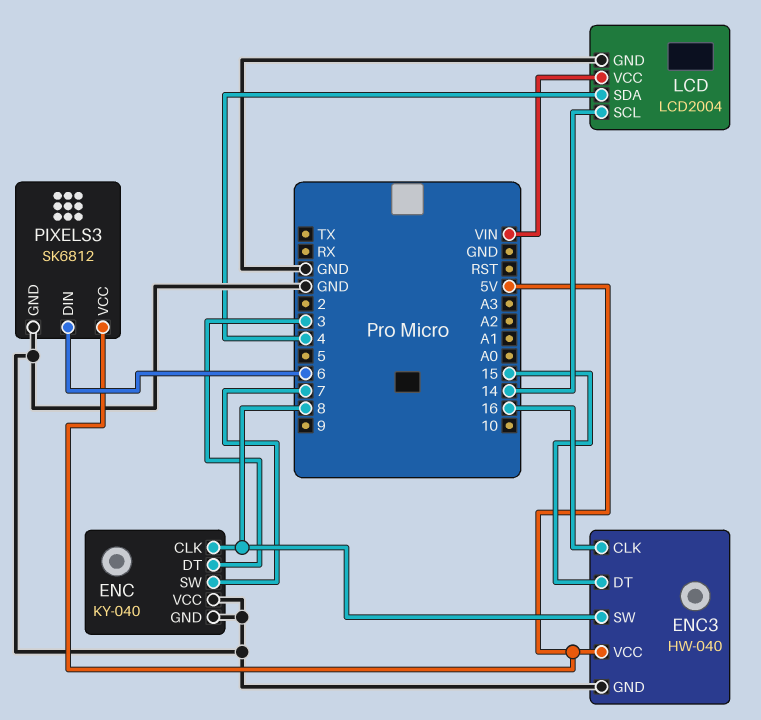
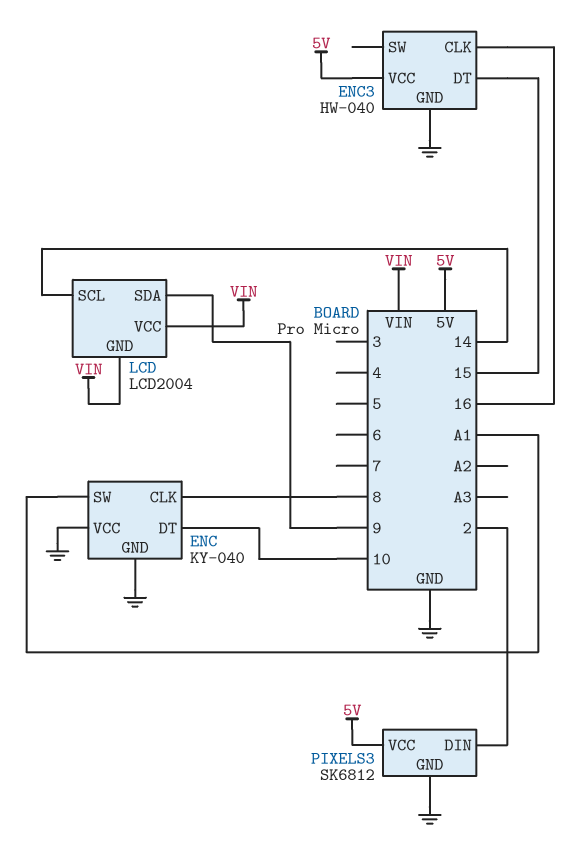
ENC pin DT: 3 -> 10
ENC pin SW: 7 -> A1
ENC3 pin SW: 8 -> none
LCD pin GND: GND -> VIN
LCD pin SDA: 4 -> 9
PIXELS3 pin DIN: 6 -> 2

